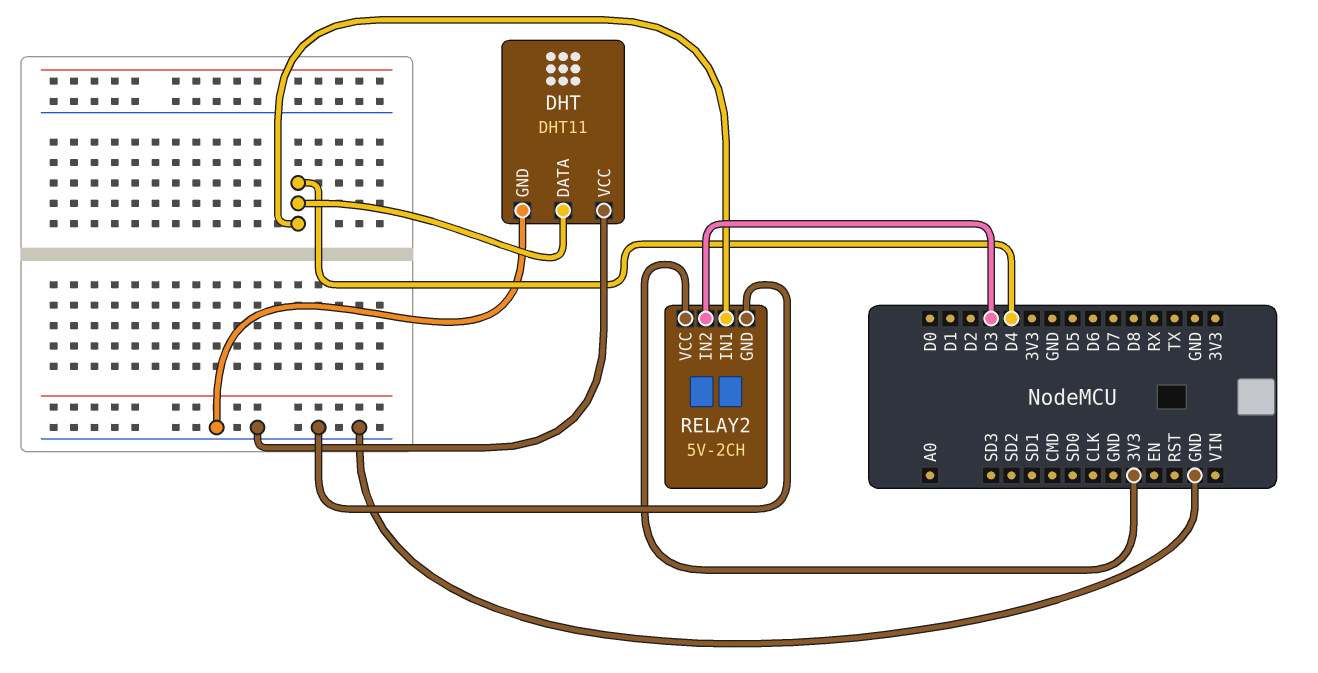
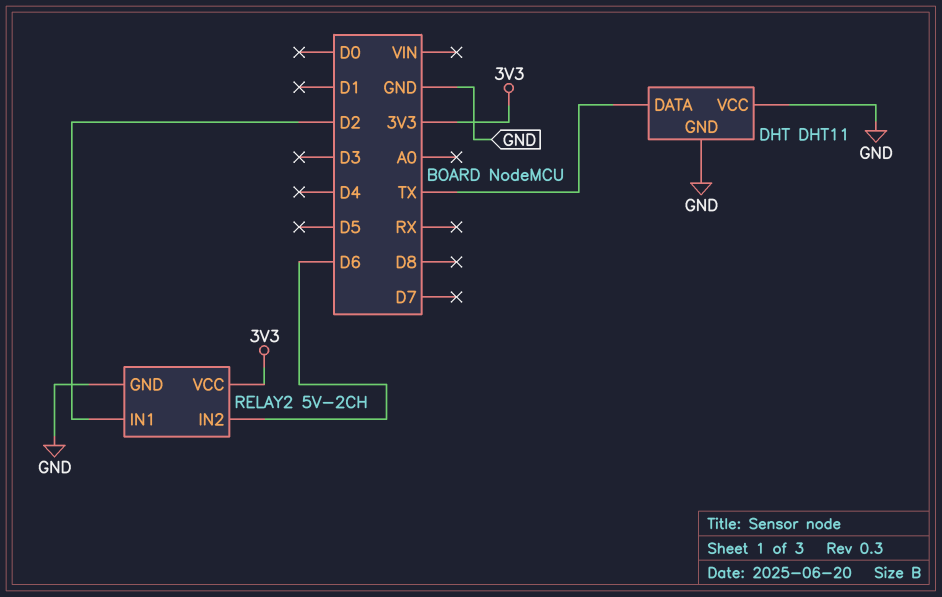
DHT pin DATA: D4 -> TX
RELAY2 pin IN1: D4 -> D2
RELAY2 pin IN2: D3 -> D6

